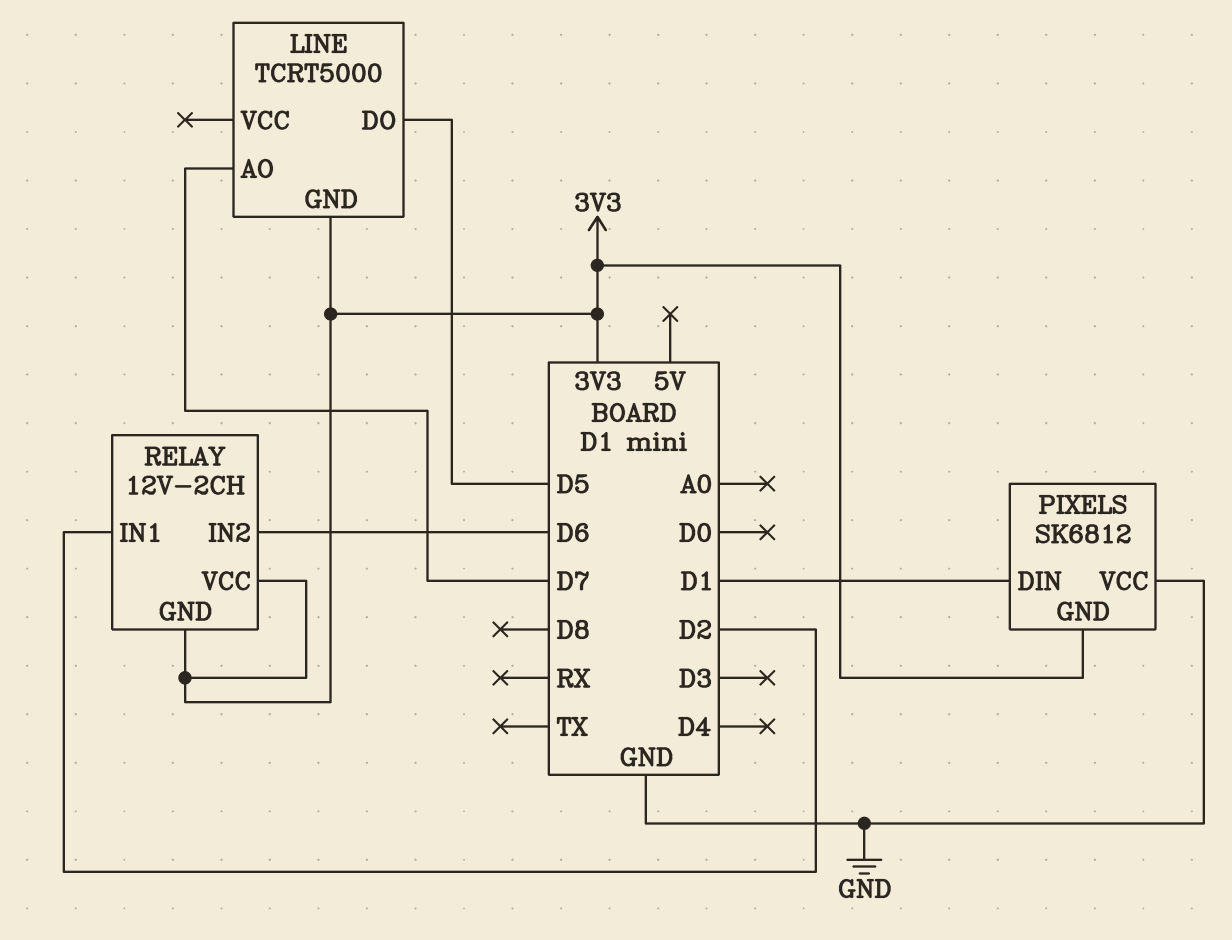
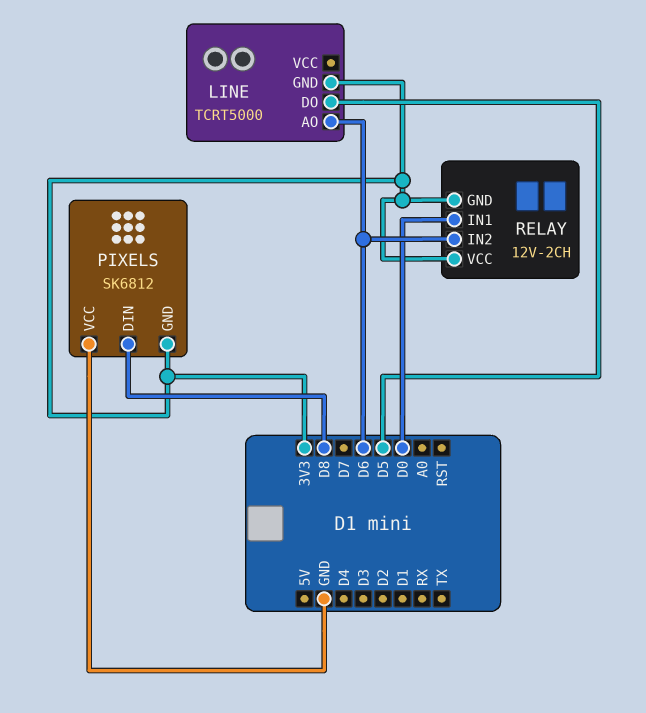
LINE pin AO: D7 -> D6
PIXELS pin DIN: D1 -> D8
RELAY pin IN1: D2 -> D0

